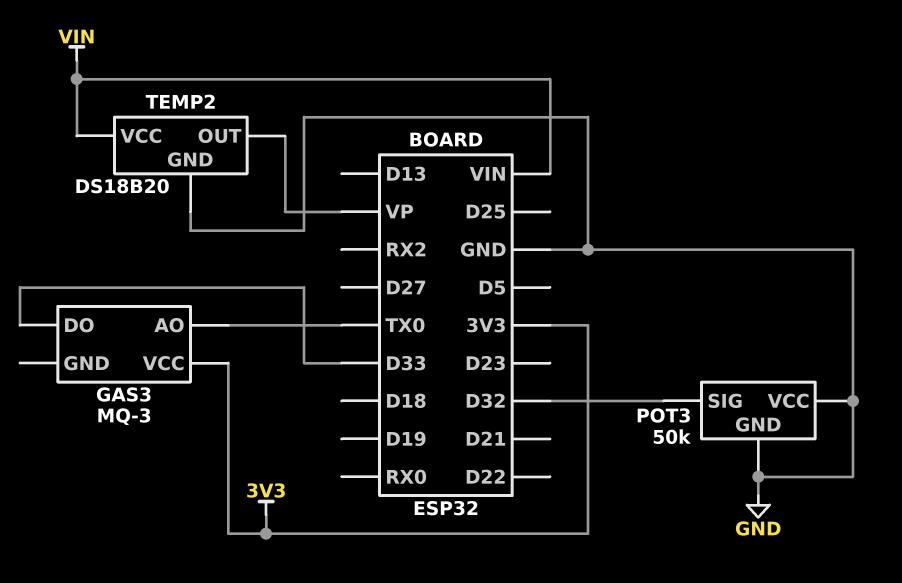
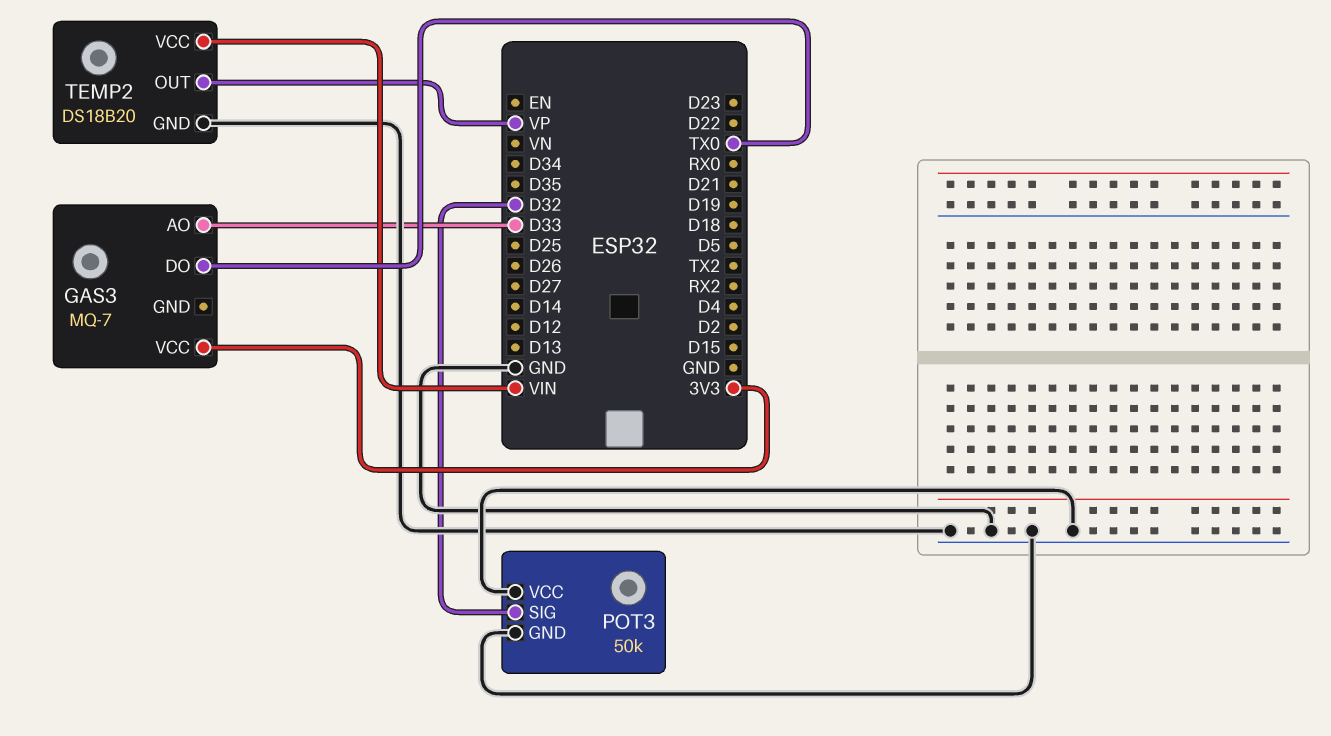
GAS3: MQ-3 -> MQ-7
GAS3 pin AO: TX0 -> D33
GAS3 pin DO: D33 -> TX0

